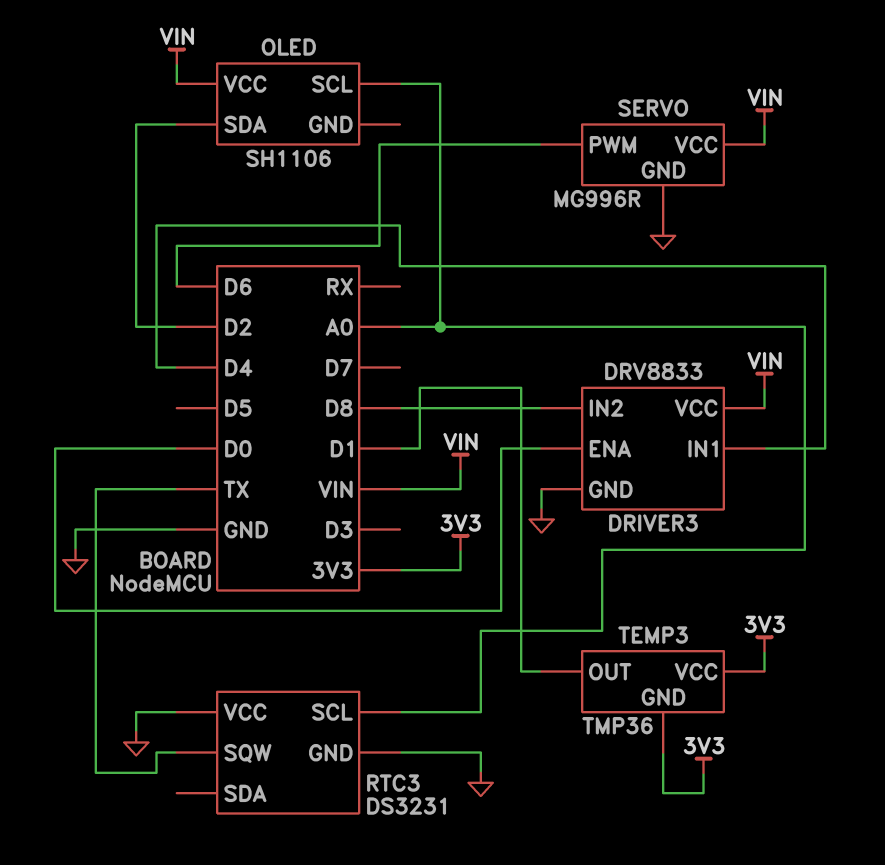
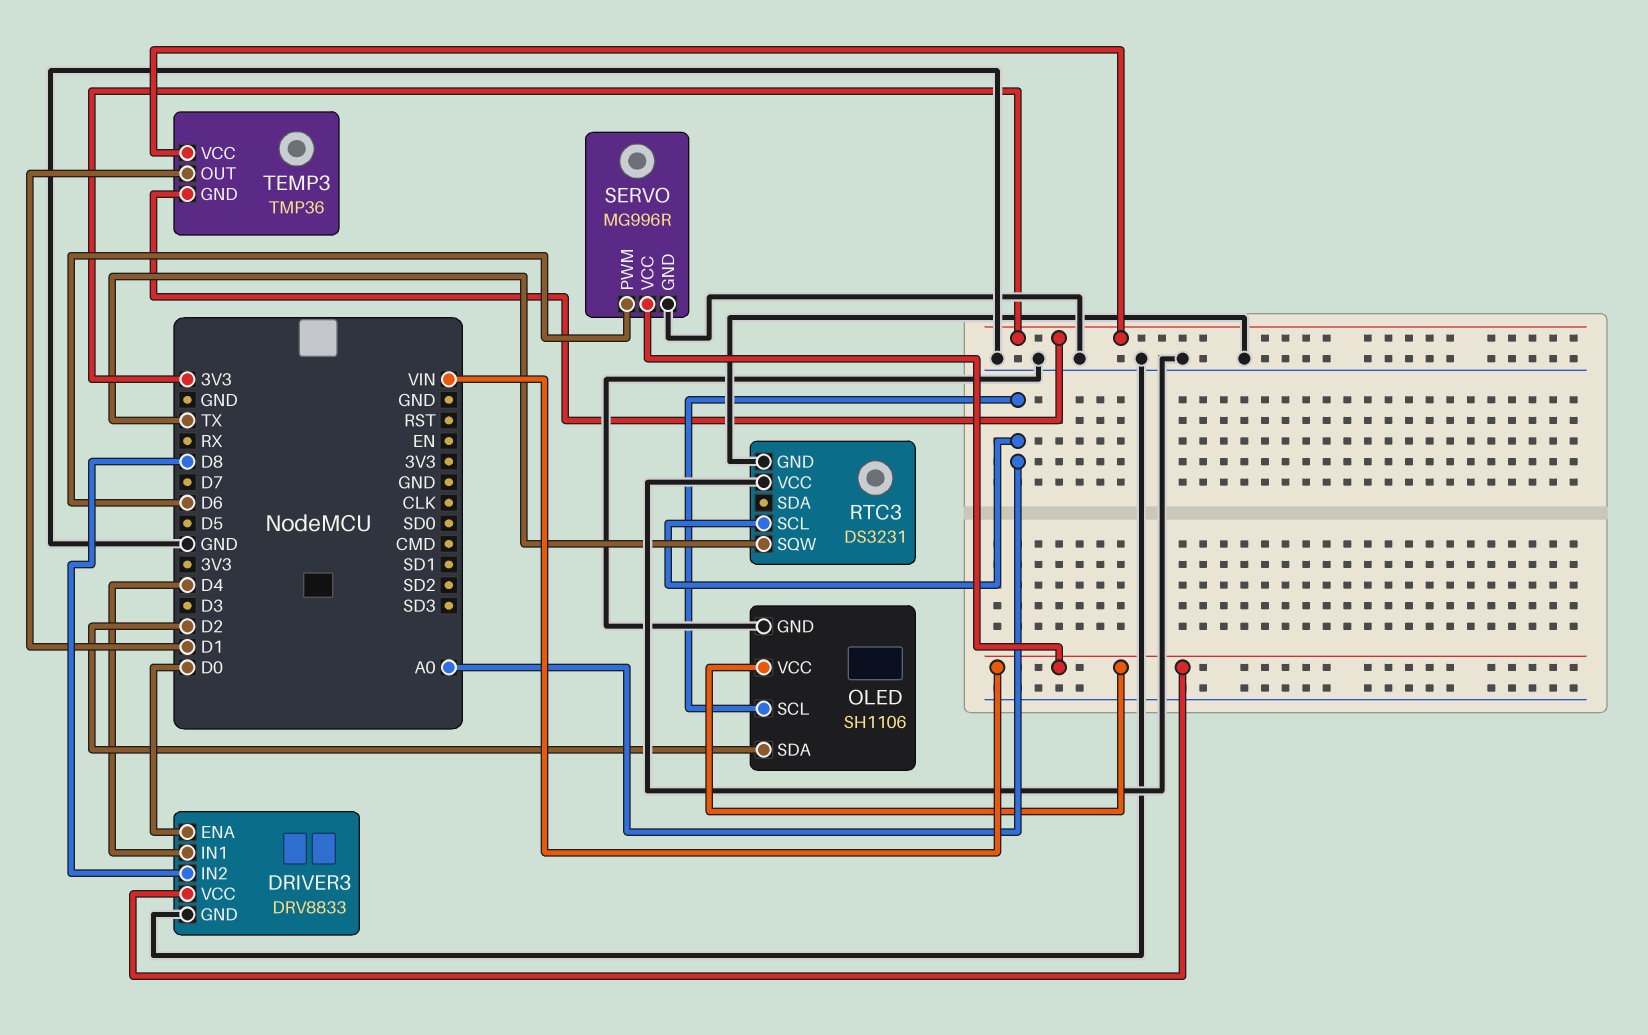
OLED pin GND: none -> GND

